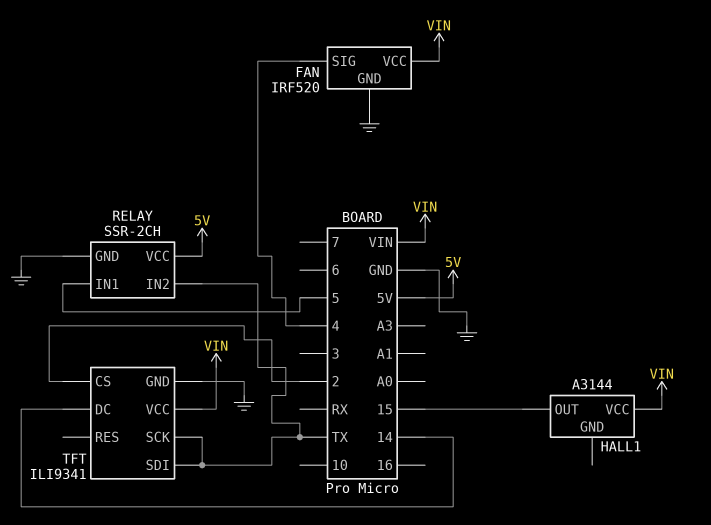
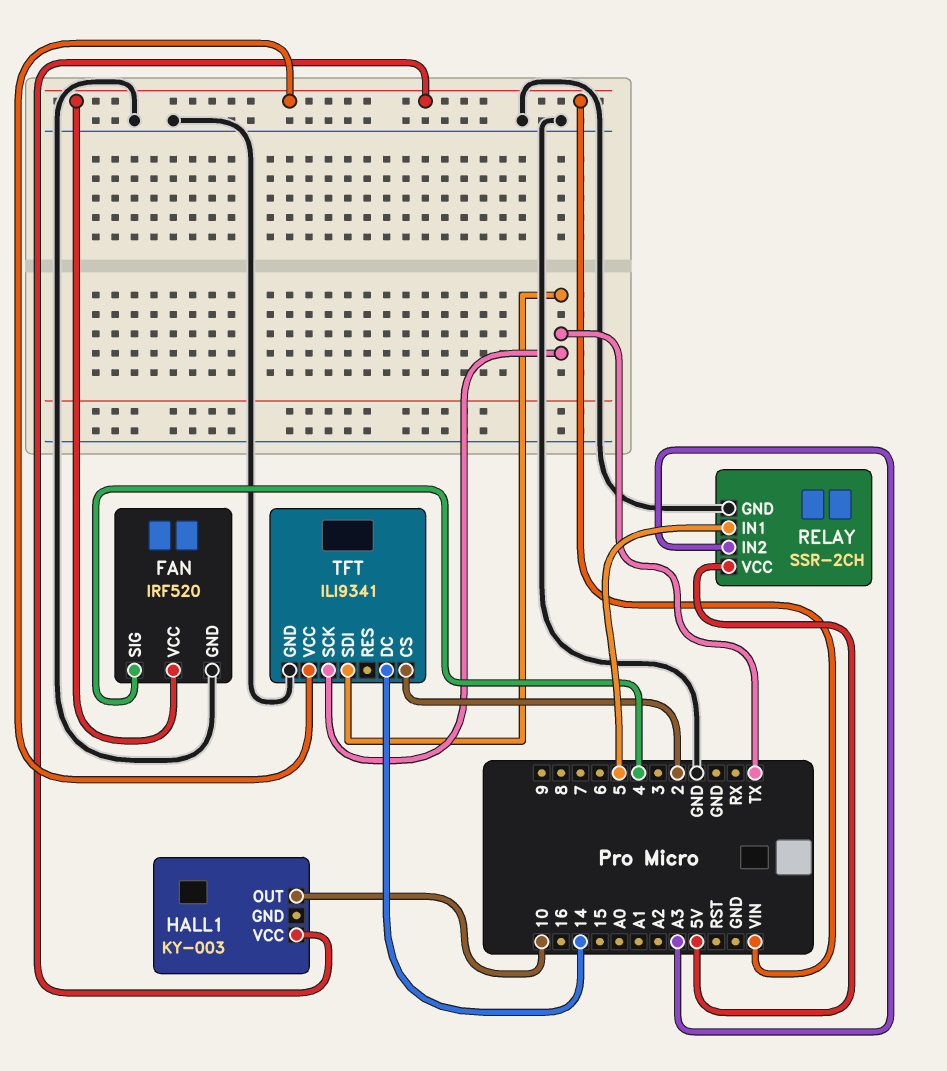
HALL1: A3144 -> KY-003
HALL1 pin OUT: 15 -> 10
RELAY pin IN2: TX -> A3

